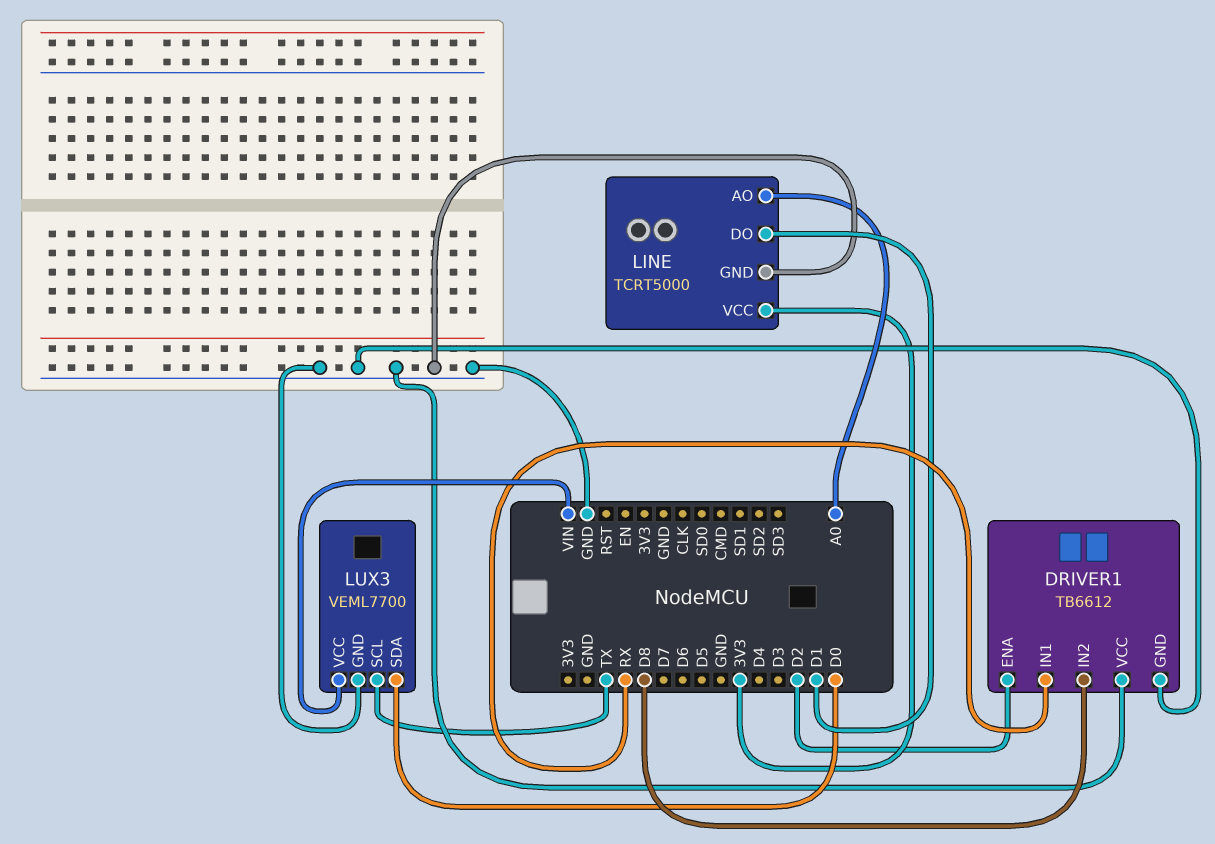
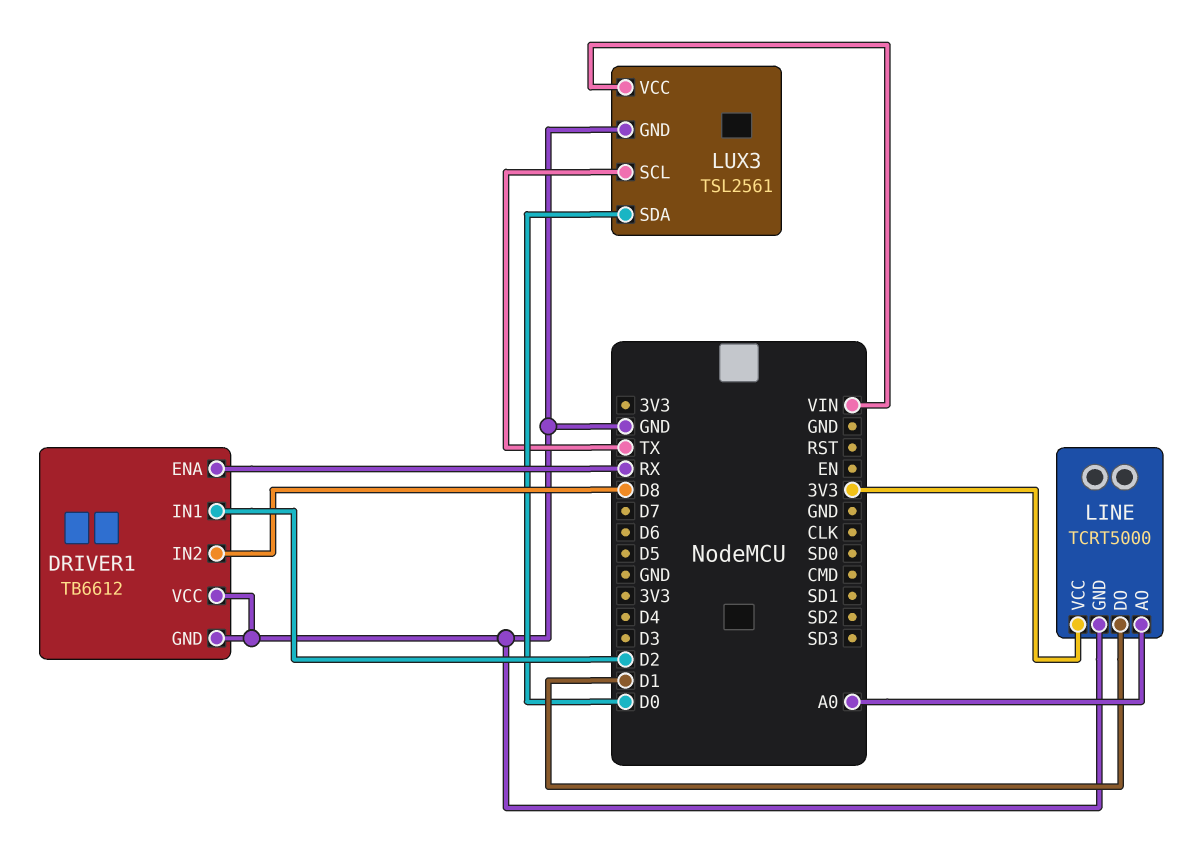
DRIVER1 pin ENA: D2 -> RX
DRIVER1 pin IN1: RX -> D2
LUX3: VEML7700 -> TSL2561

